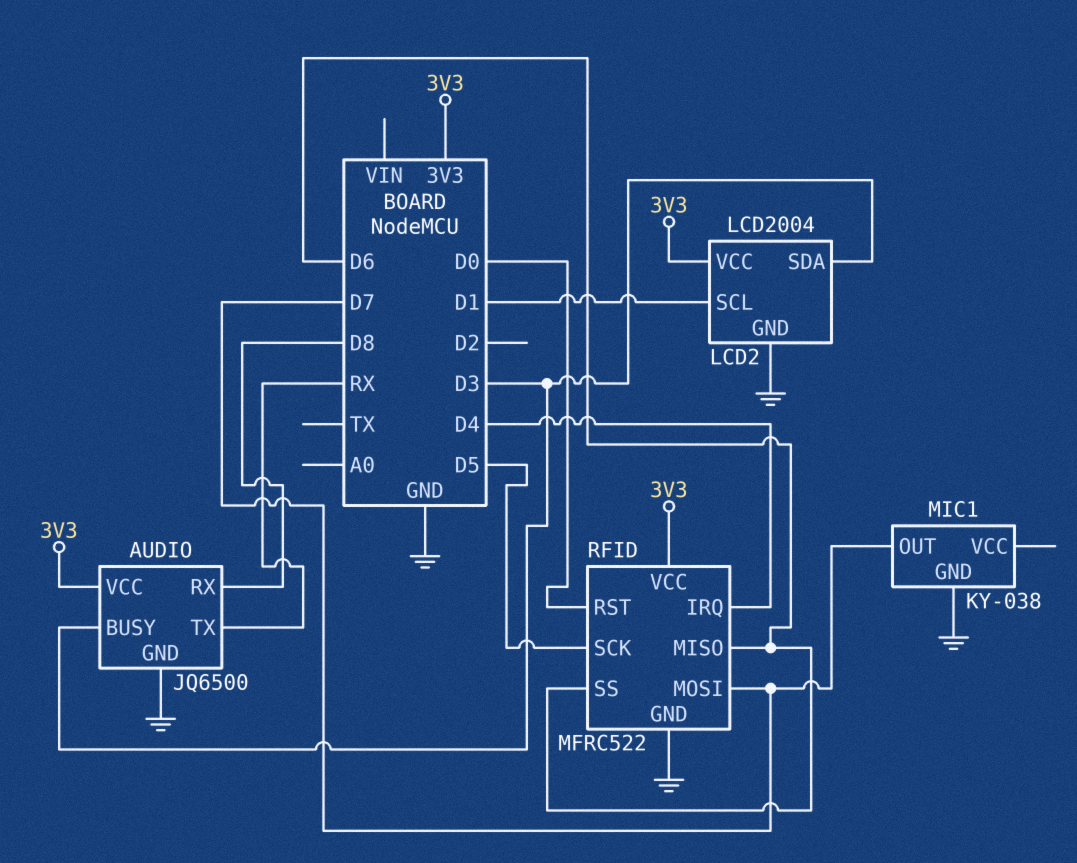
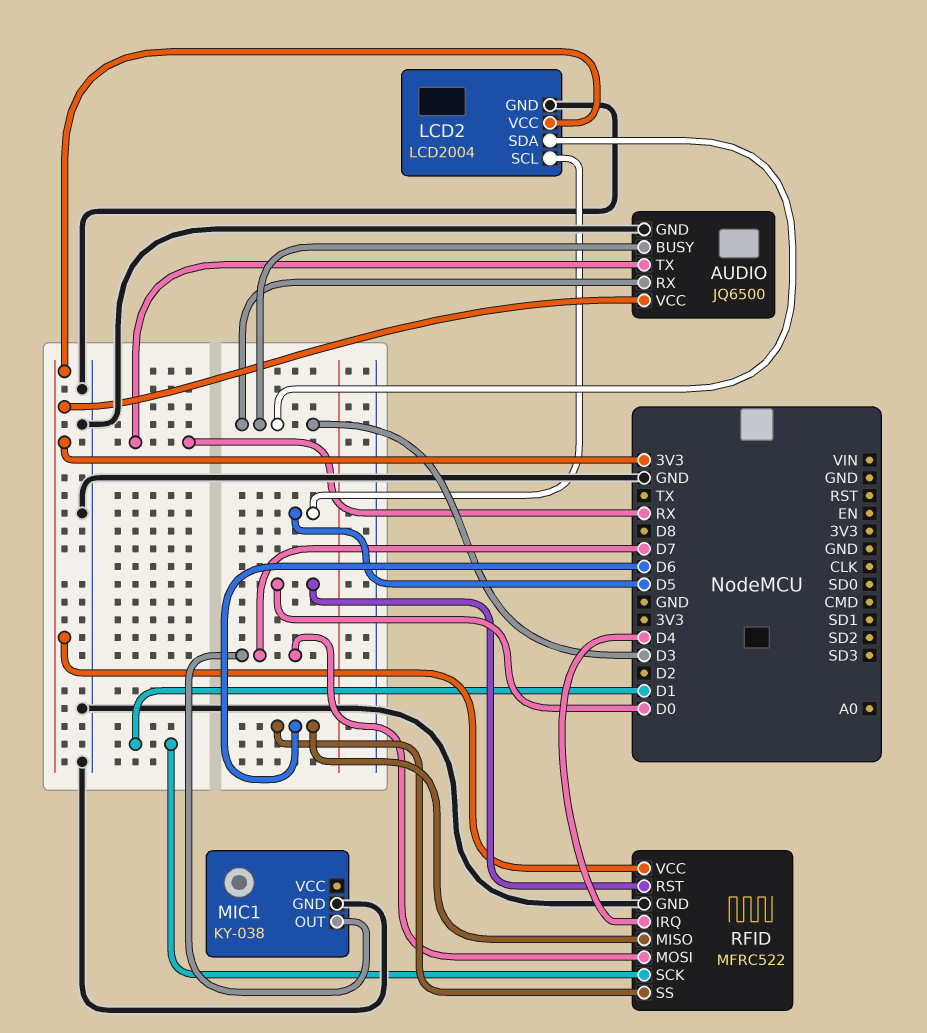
AUDIO pin RX: D8 -> D3
LCD2 pin SCL: D1 -> D5
RFID pin SCK: D5 -> D1

